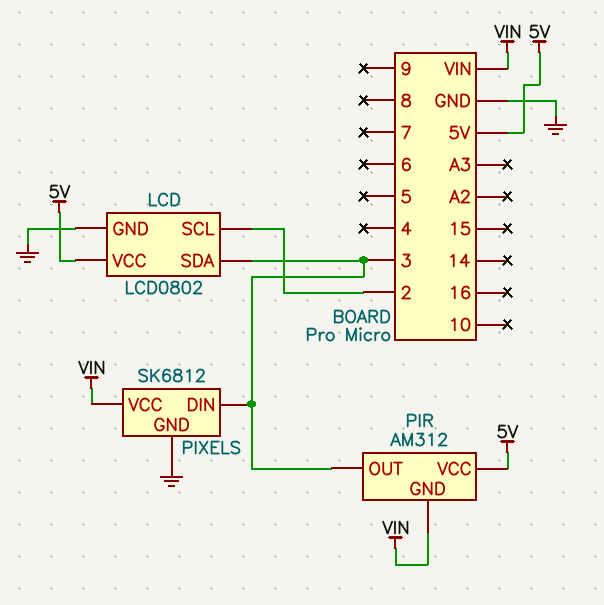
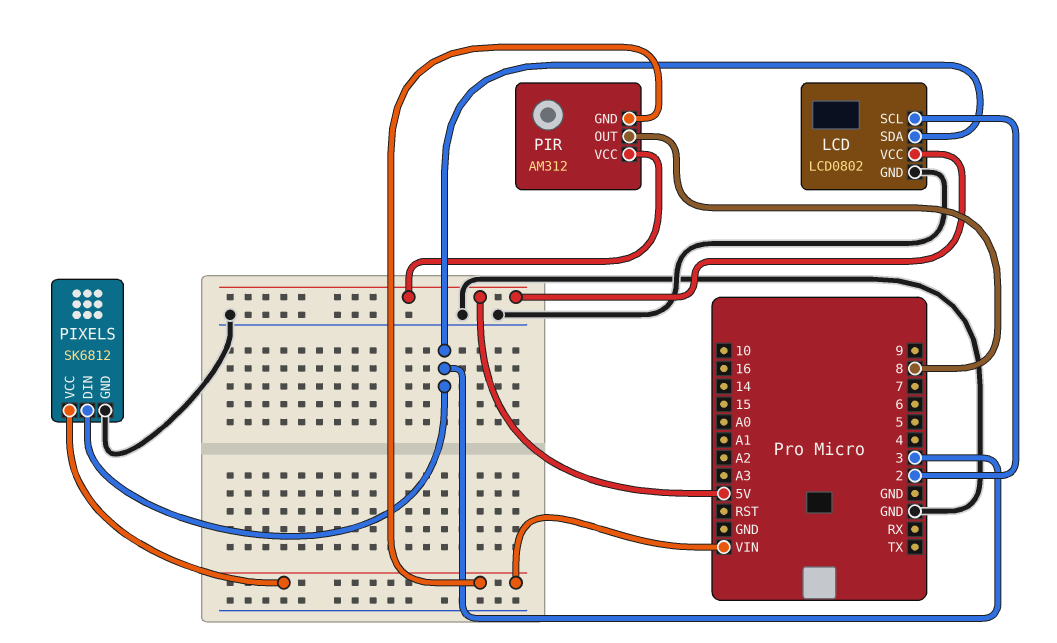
PIR pin OUT: 3 -> 8

